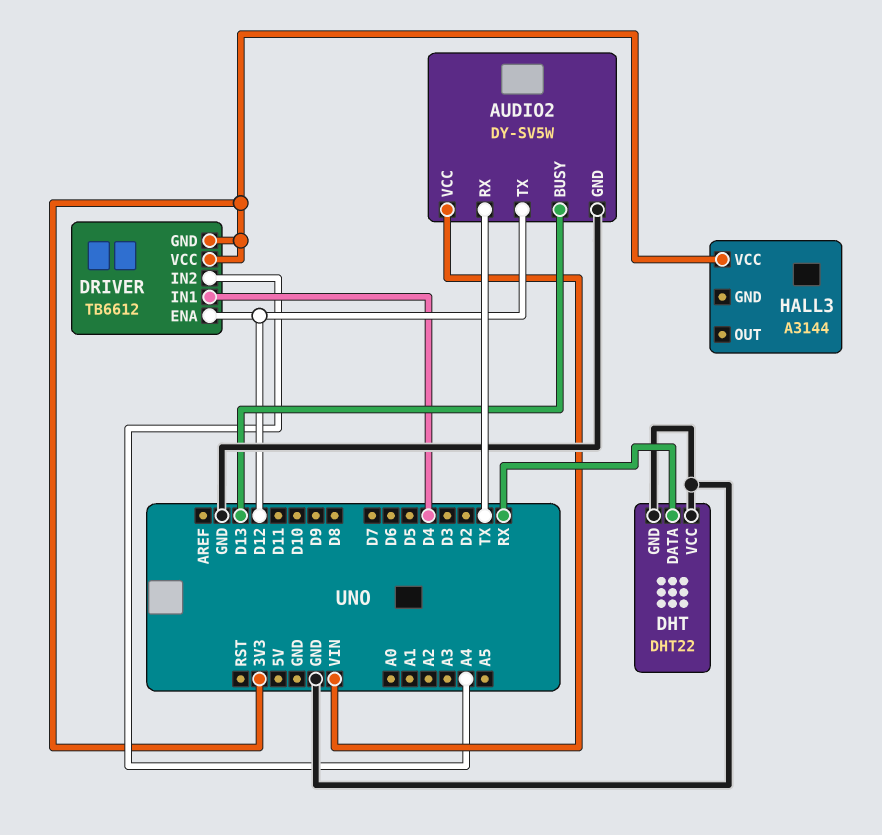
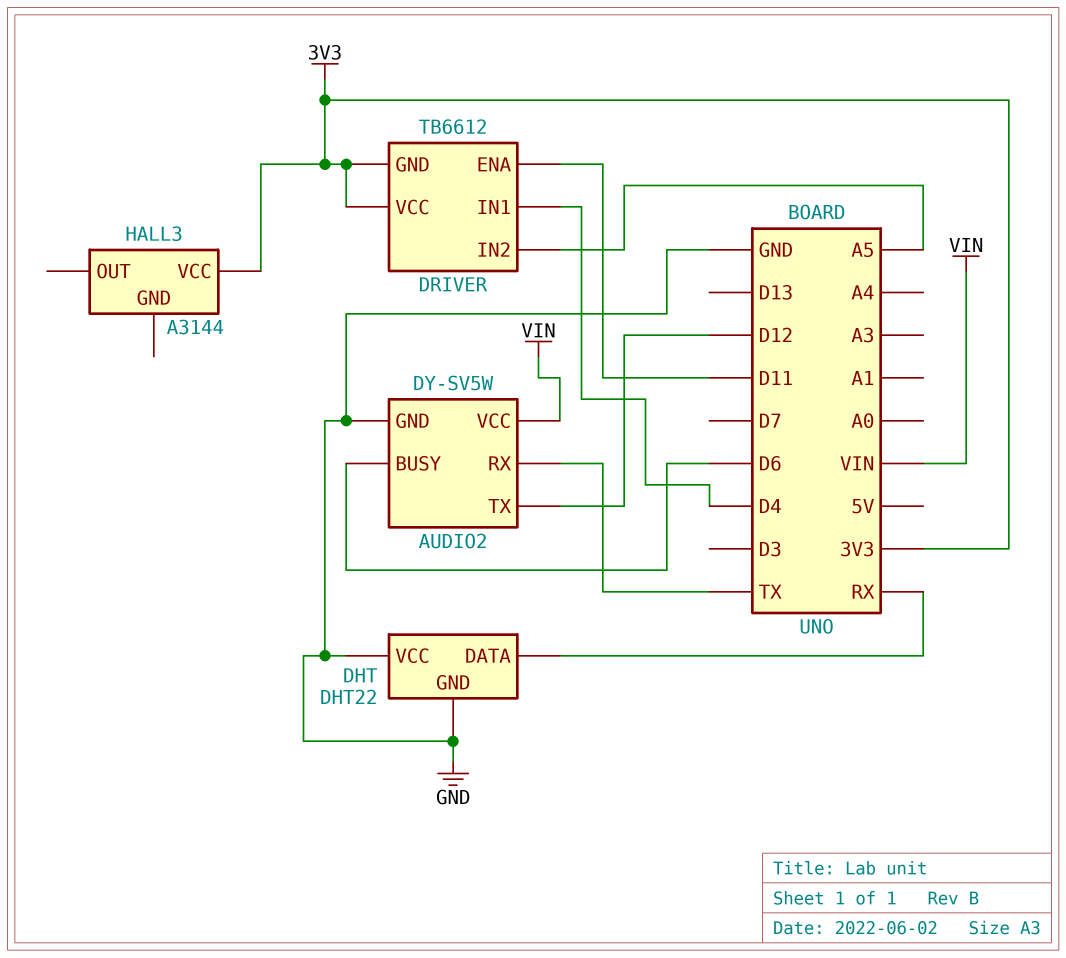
AUDIO2 pin BUSY: D13 -> D6
DRIVER pin ENA: D12 -> D11
DRIVER pin IN2: A4 -> A5

